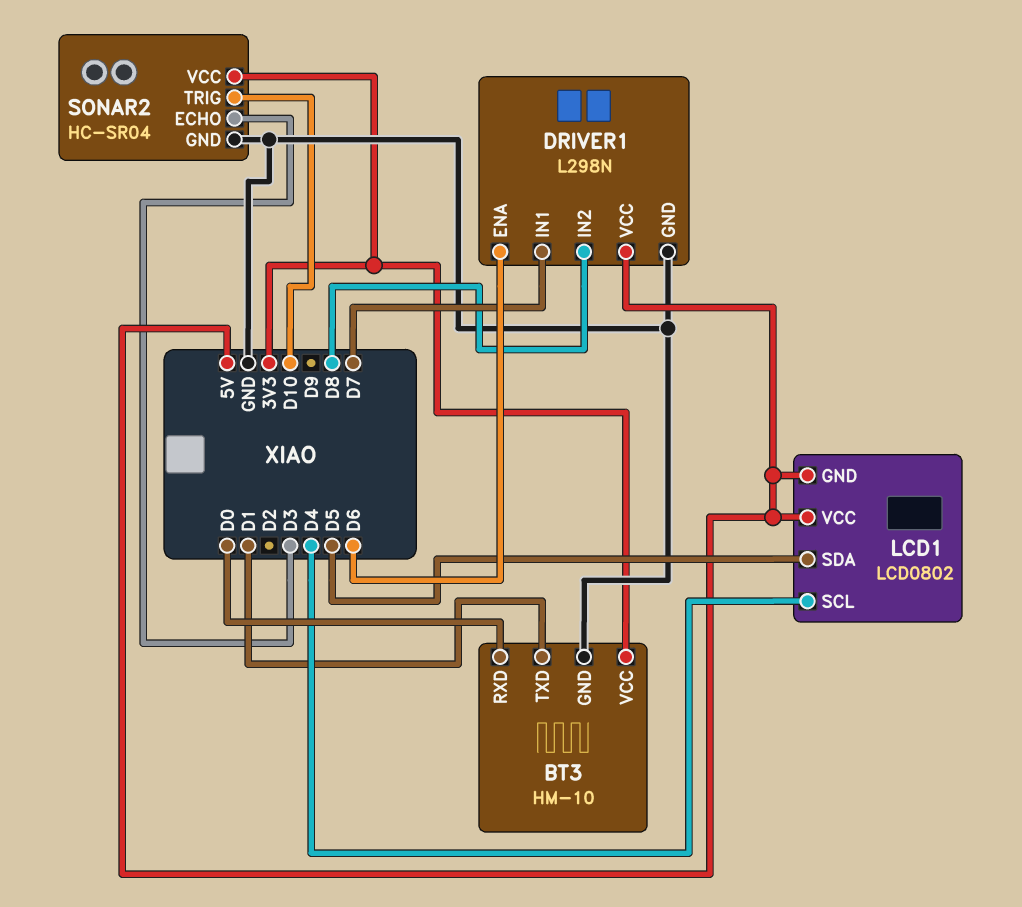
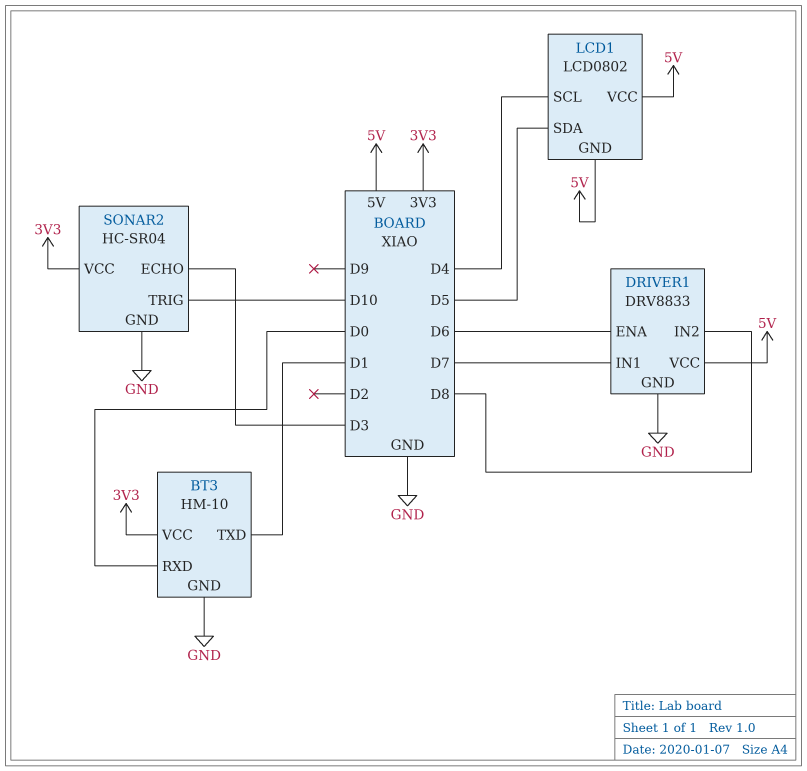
DRIVER1: L298N -> DRV8833

